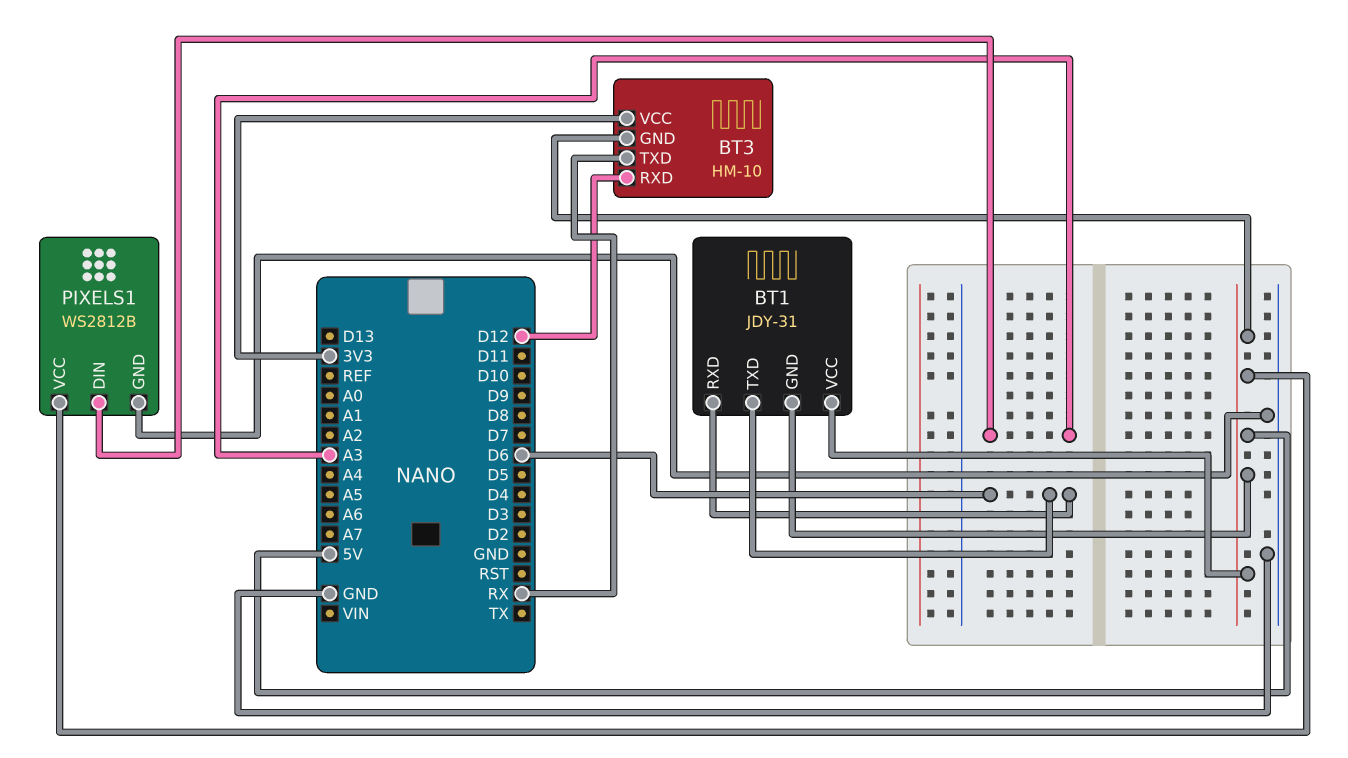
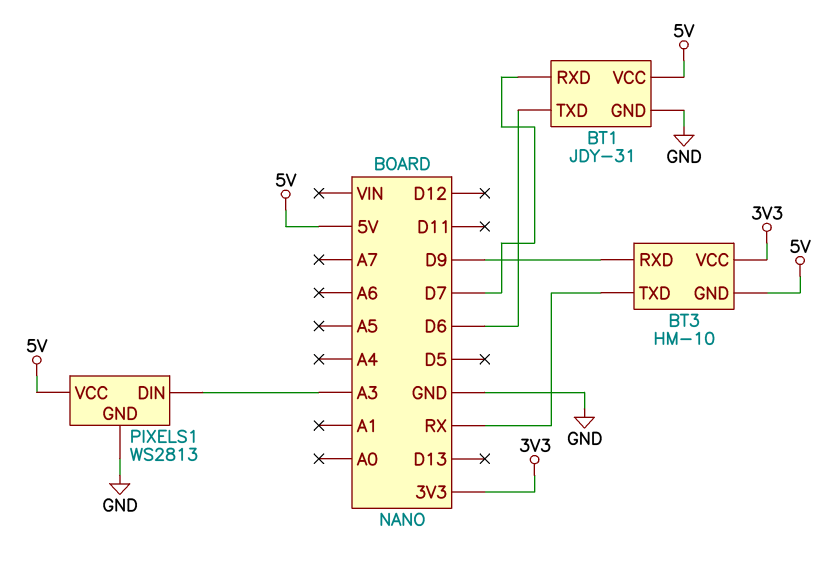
BT1 pin GND: 5V -> GND
BT1 pin RXD: D6 -> D7
BT3 pin RXD: D12 -> D9
PIXELS1: WS2812B -> WS2813

